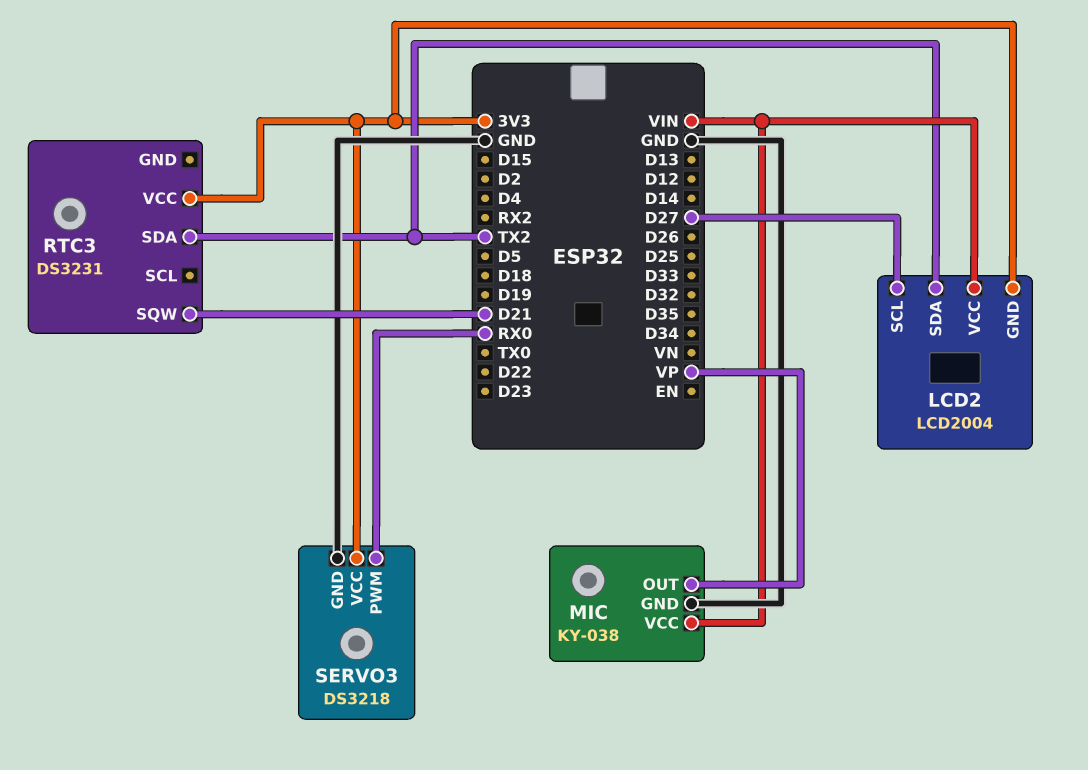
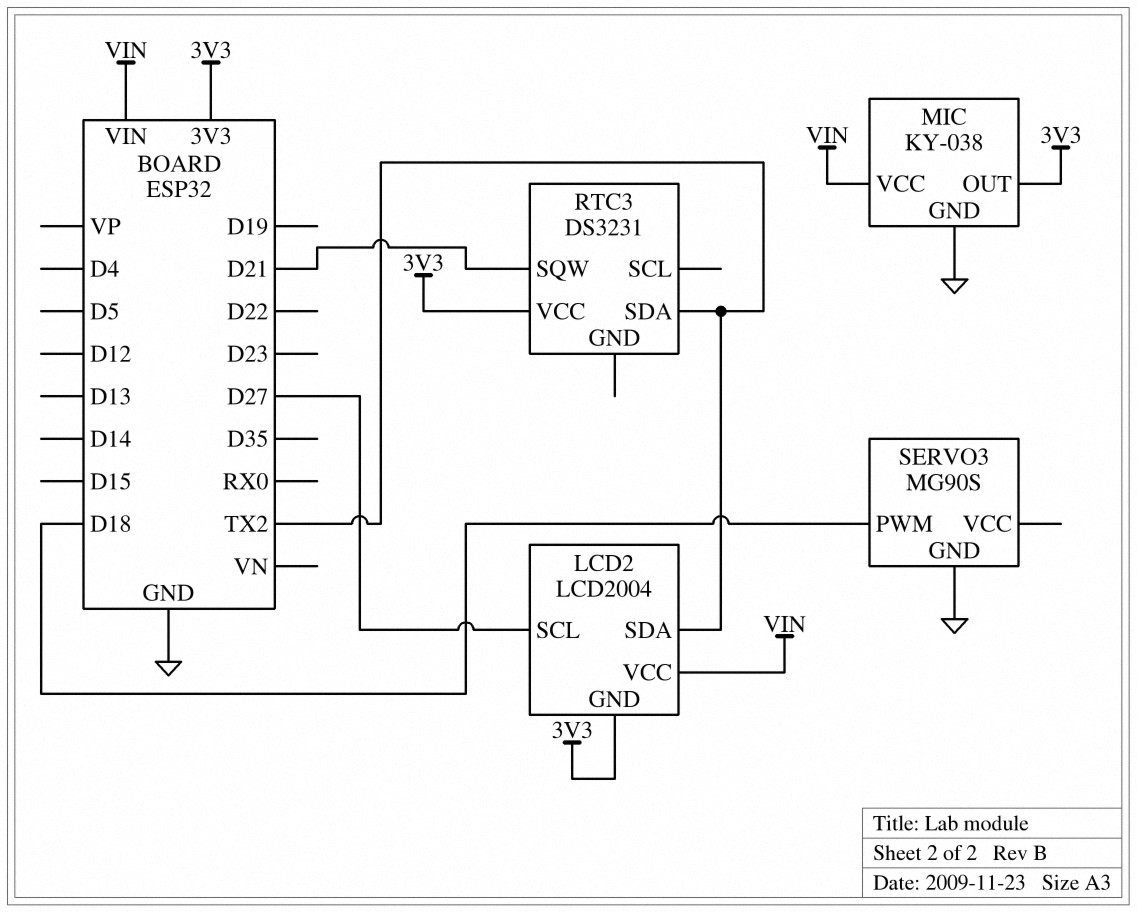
MIC pin OUT: VP -> 3V3
SERVO3: DS3218 -> MG90S
SERVO3 pin PWM: RX0 -> D18
SERVO3 pin VCC: 3V3 -> none

